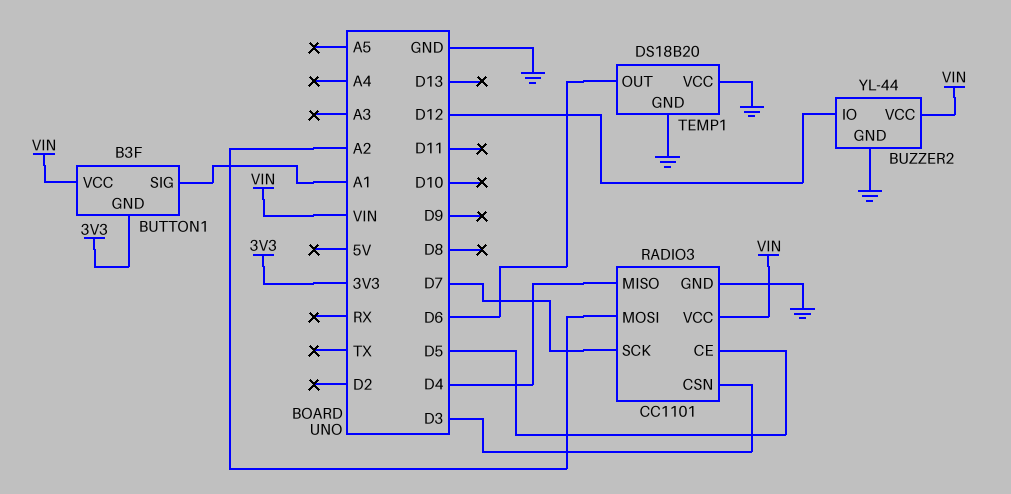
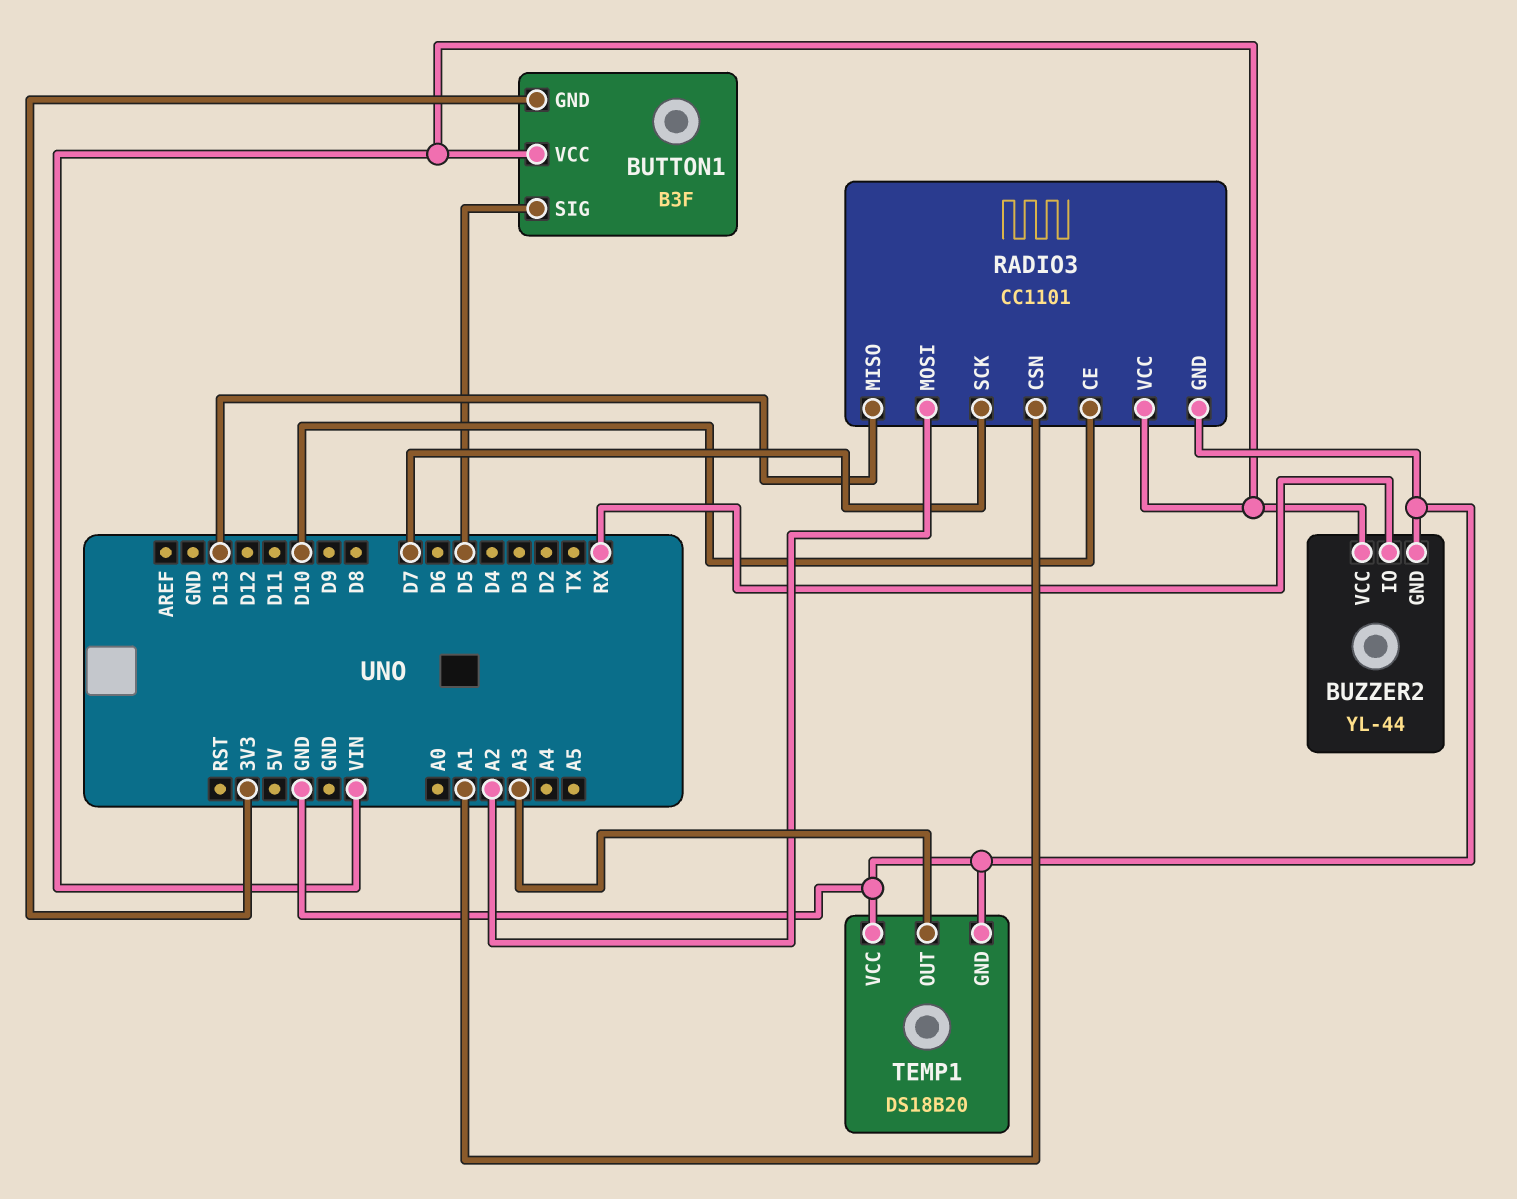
BUTTON1 pin SIG: A1 -> D5
BUZZER2 pin IO: D12 -> RX
RADIO3 pin CE: D5 -> D10
RADIO3 pin CSN: D3 -> A1
RADIO3 pin MISO: D4 -> D13
TEMP1 pin OUT: D6 -> A3

